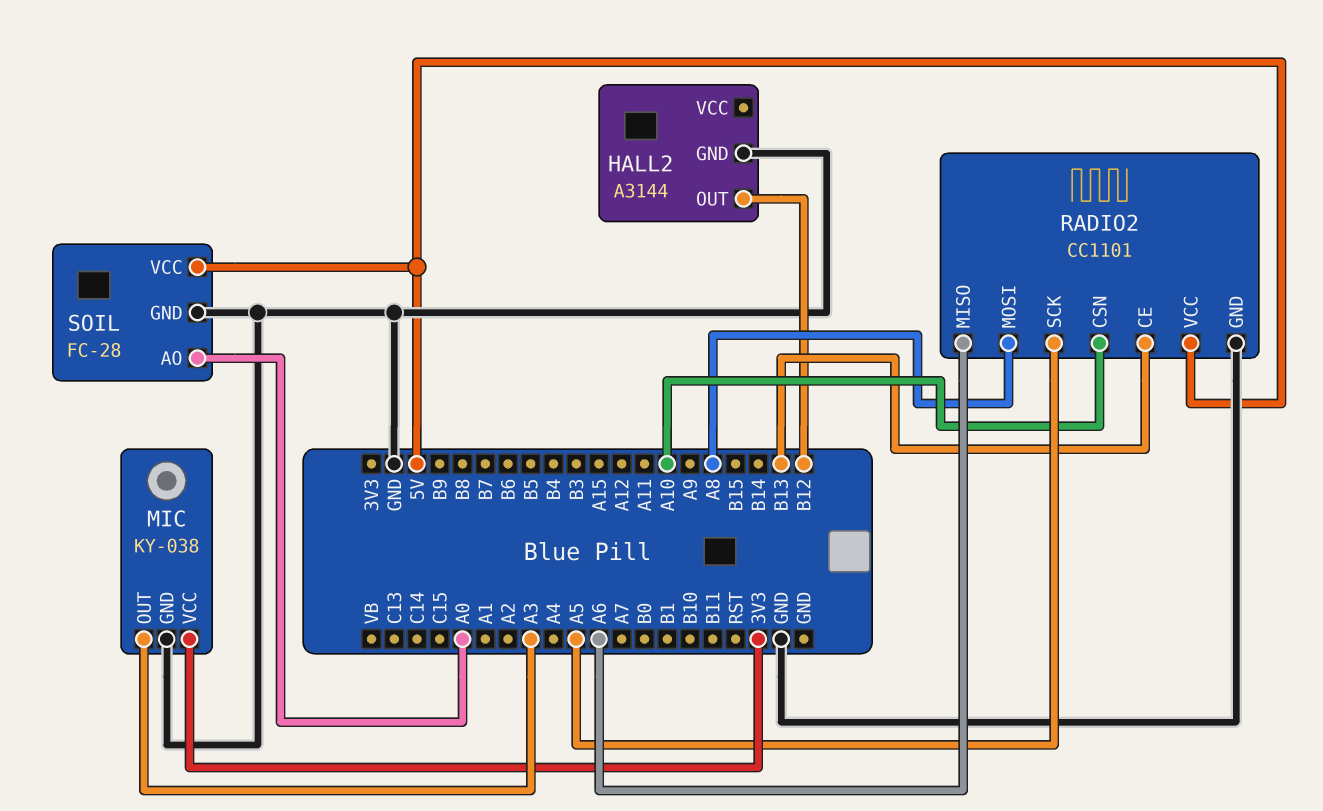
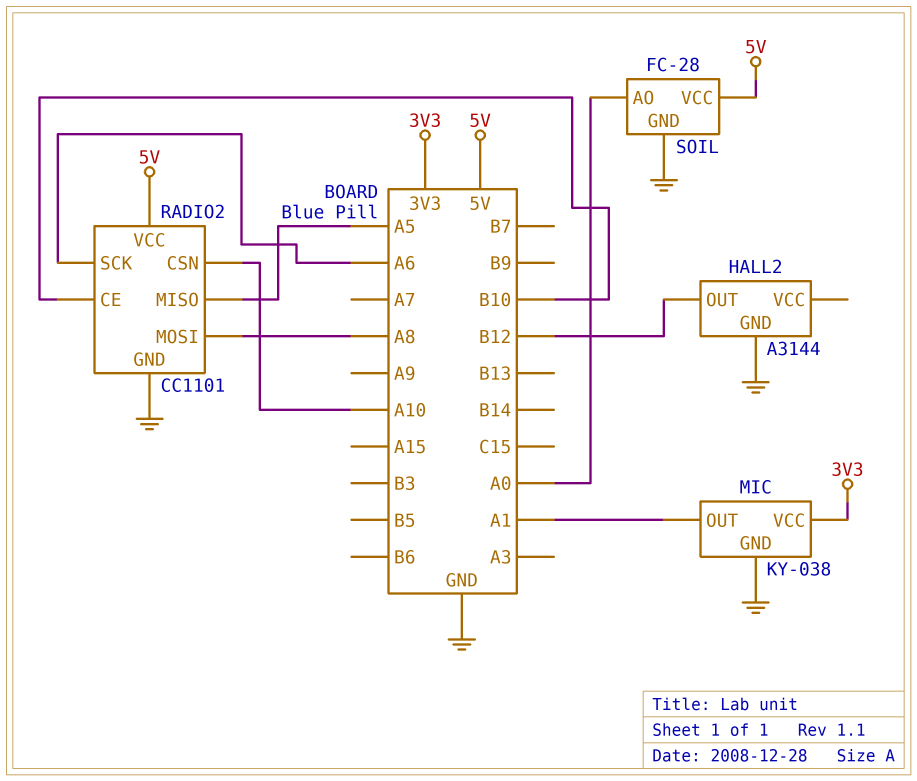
MIC pin OUT: A3 -> A1
RADIO2 pin CE: B13 -> B10
RADIO2 pin MISO: A6 -> A5
RADIO2 pin SCK: A5 -> A6

